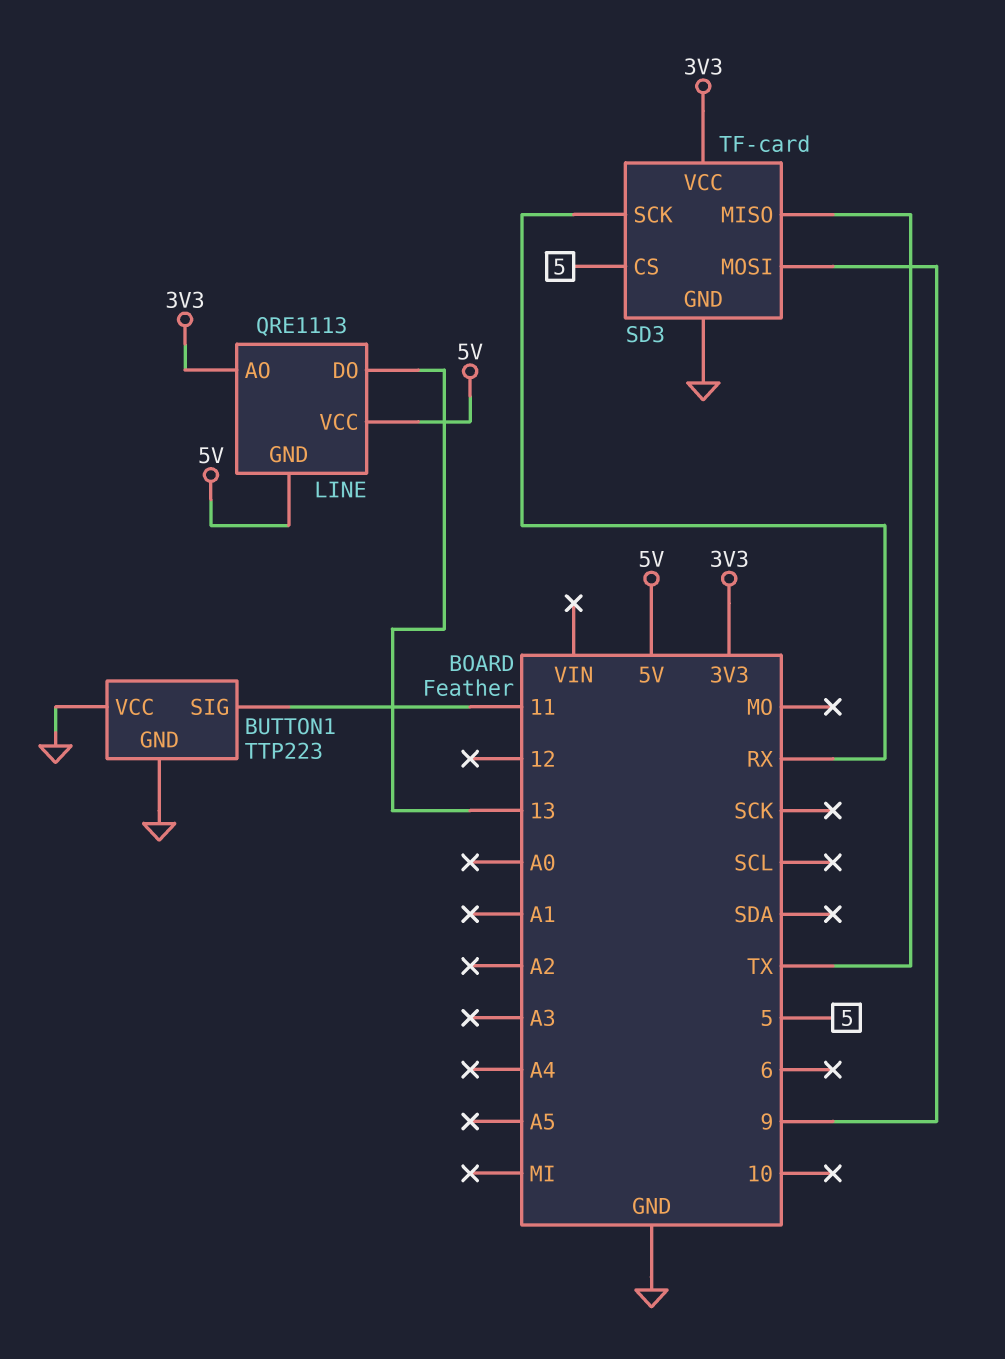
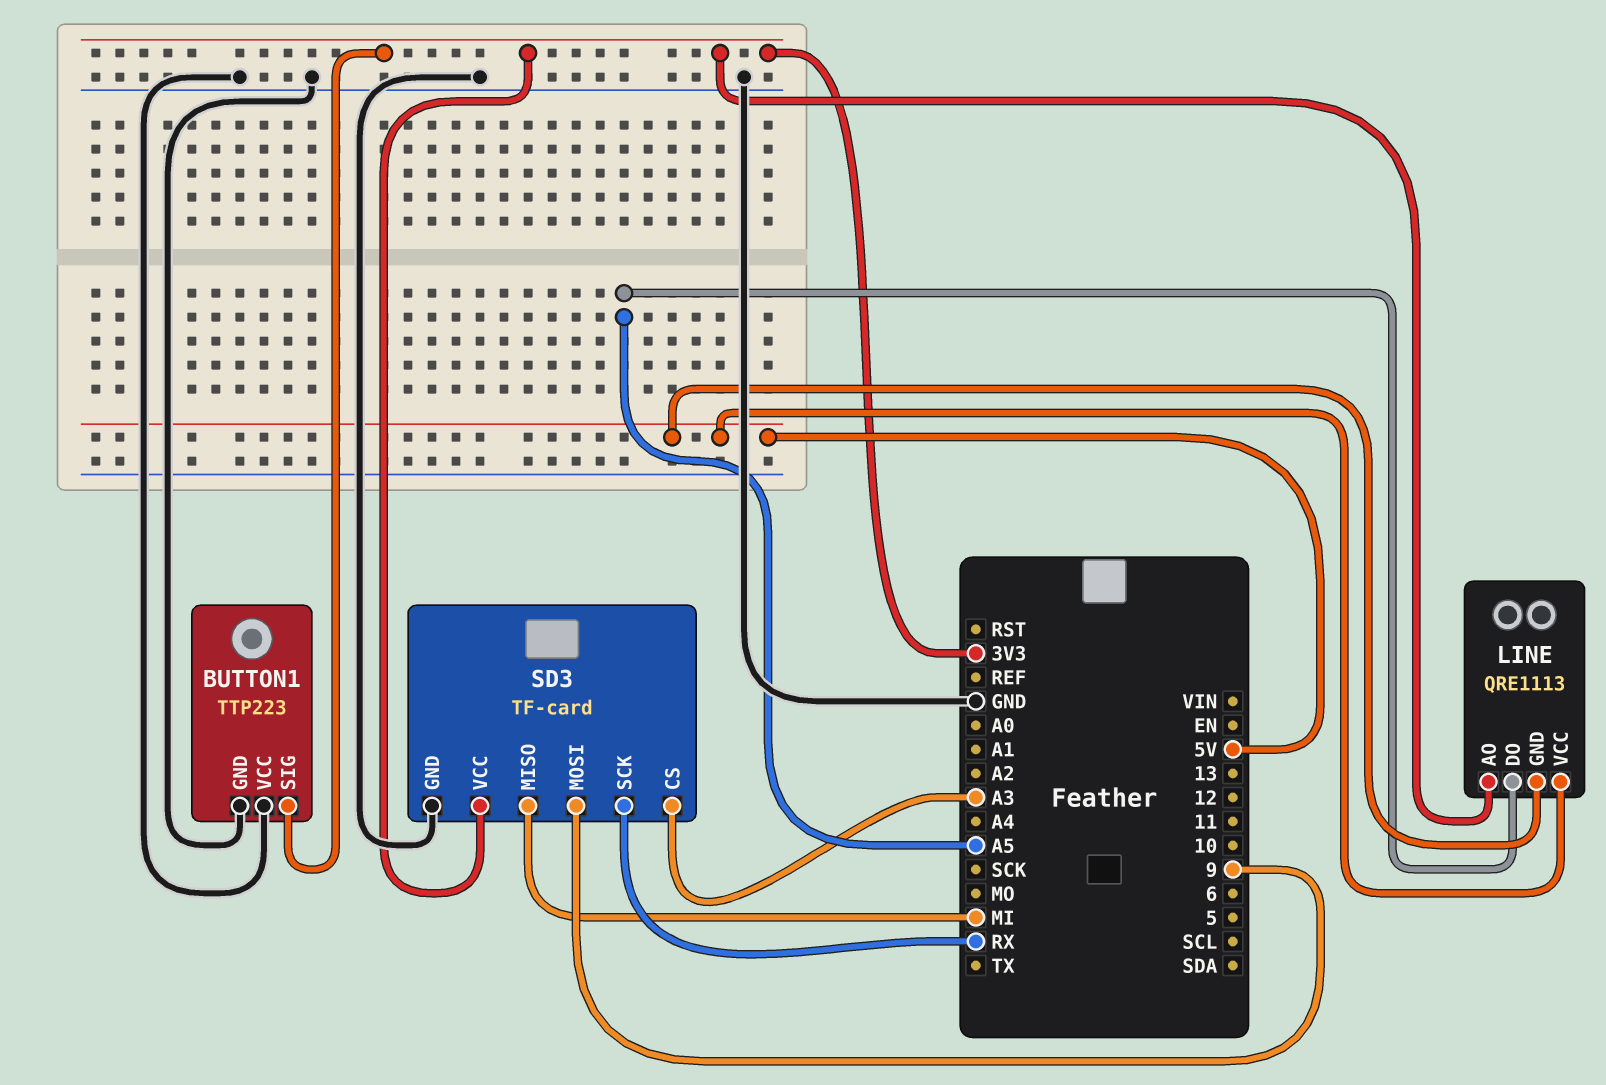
BUTTON1 pin SIG: 11 -> 3V3
LINE pin DO: 13 -> A5
SD3 pin CS: 5 -> A3
SD3 pin MISO: TX -> MI

